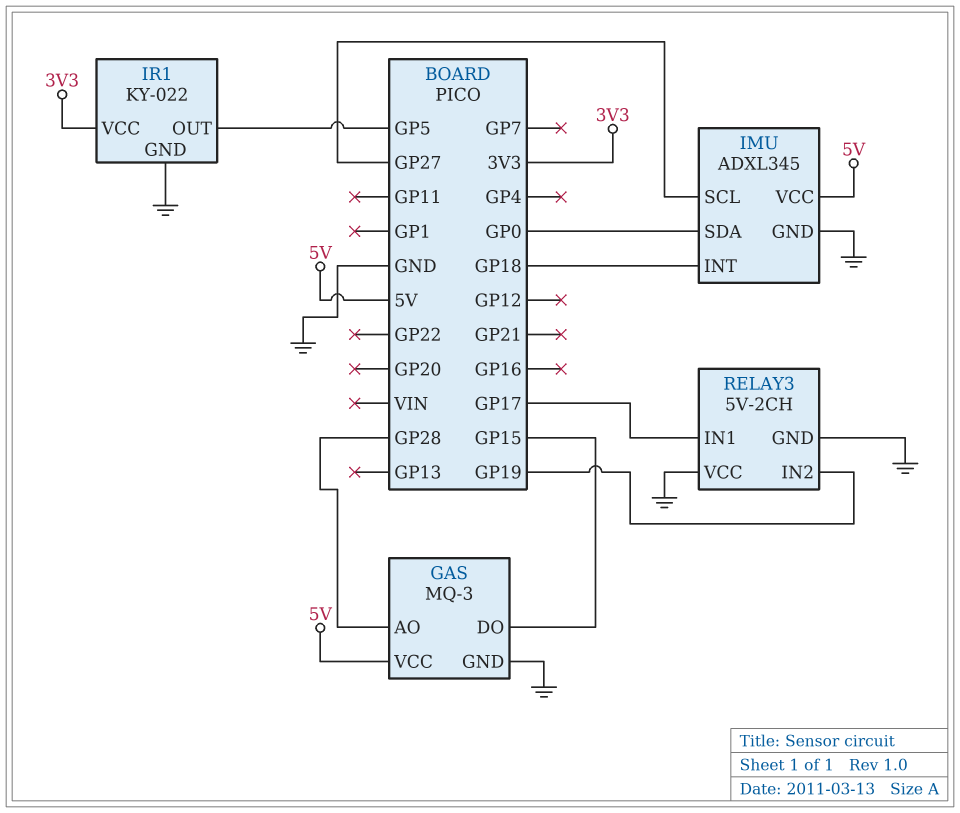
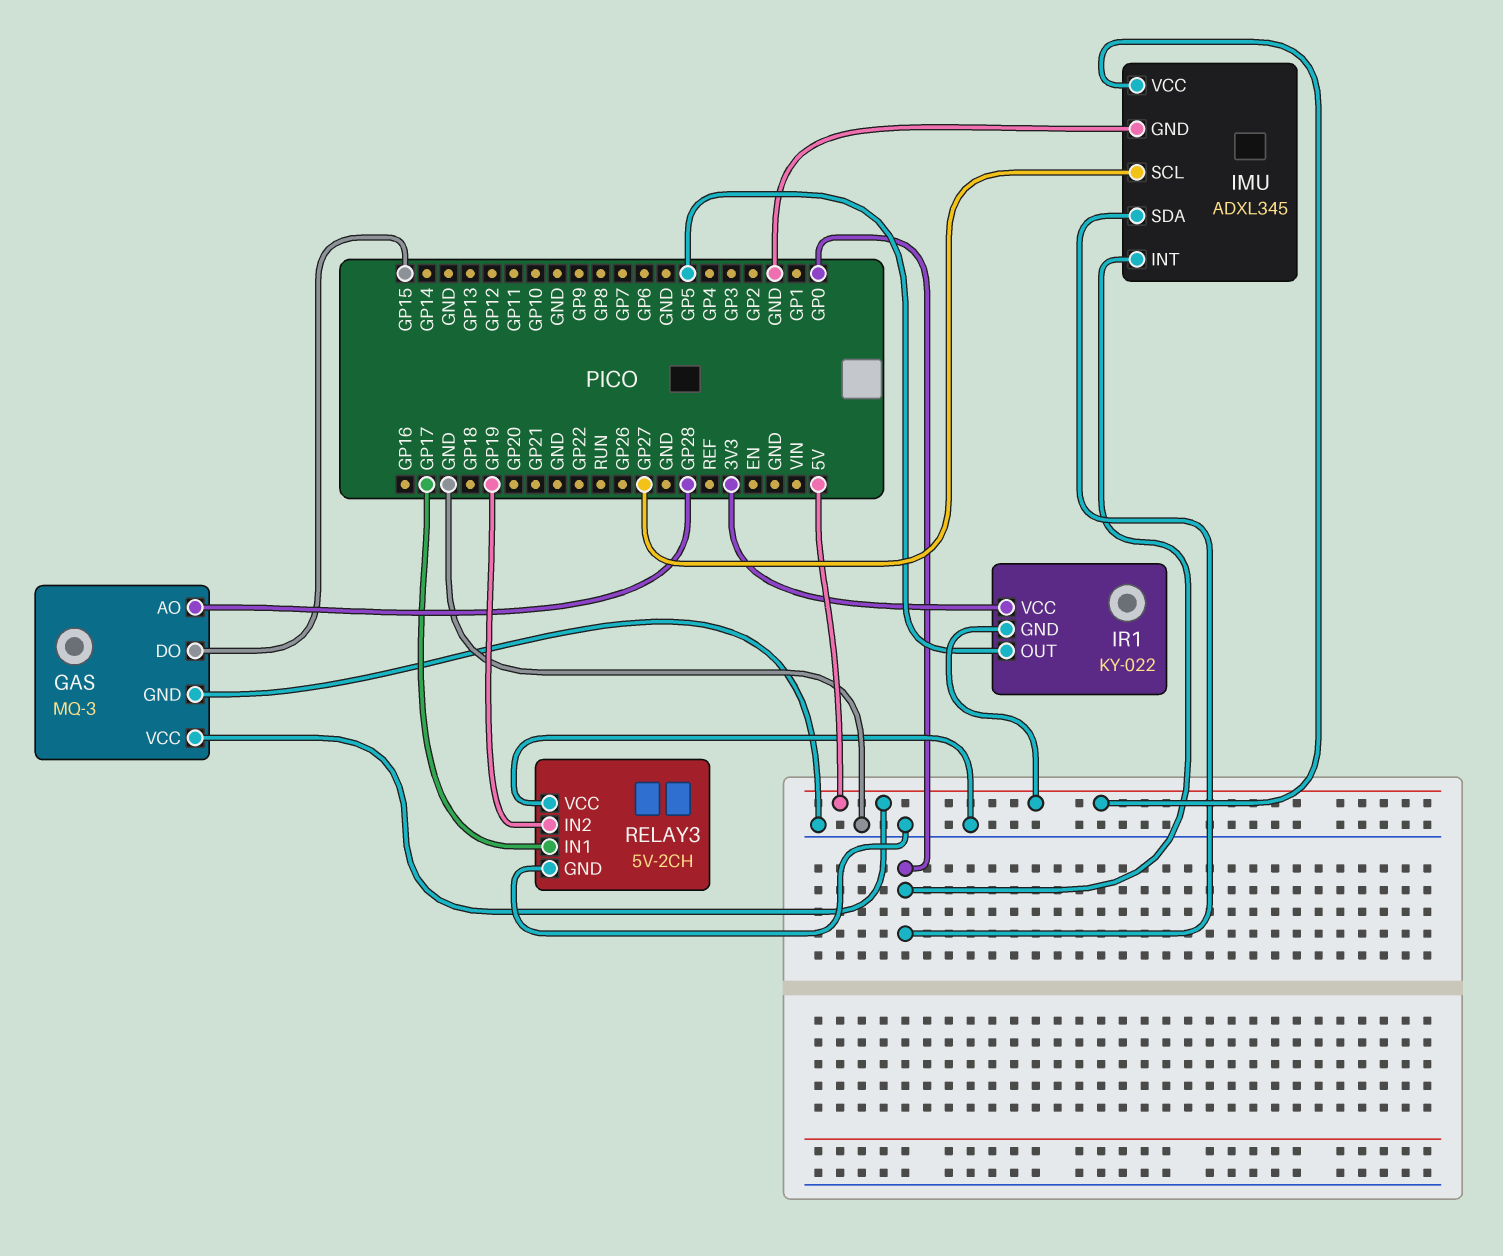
IMU pin INT: GP18 -> GP0
IR1 pin GND: GND -> 5V

